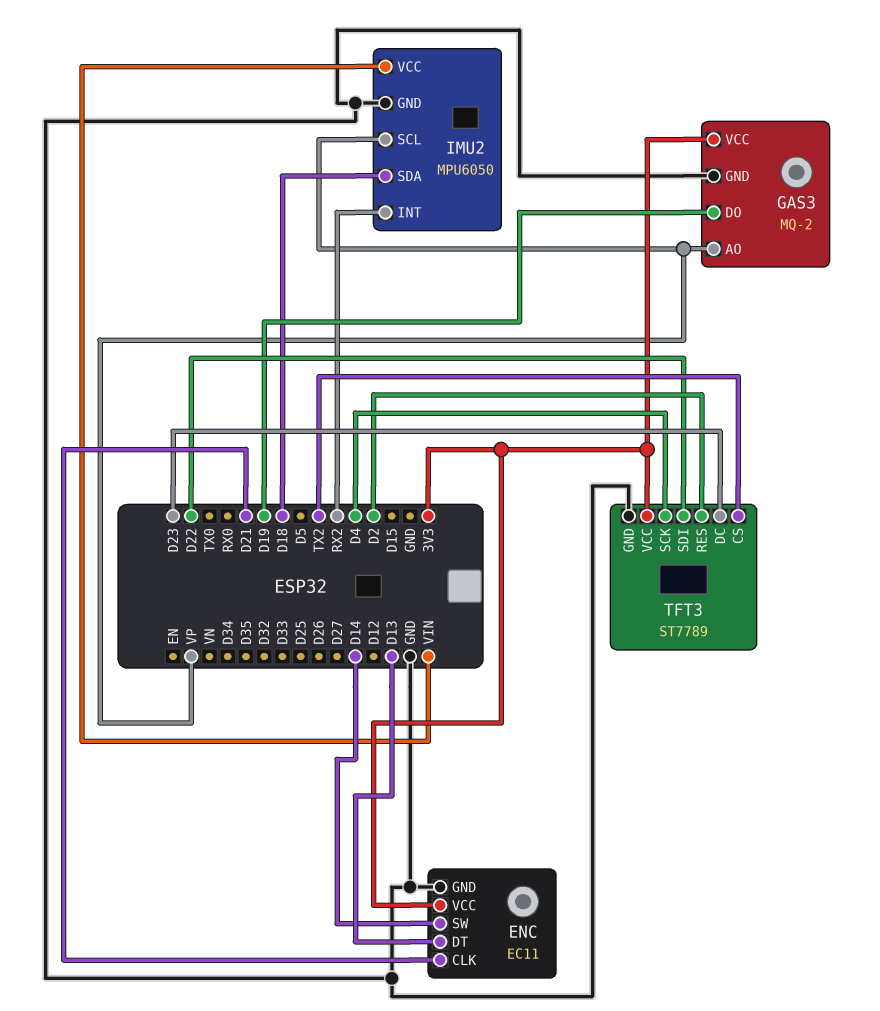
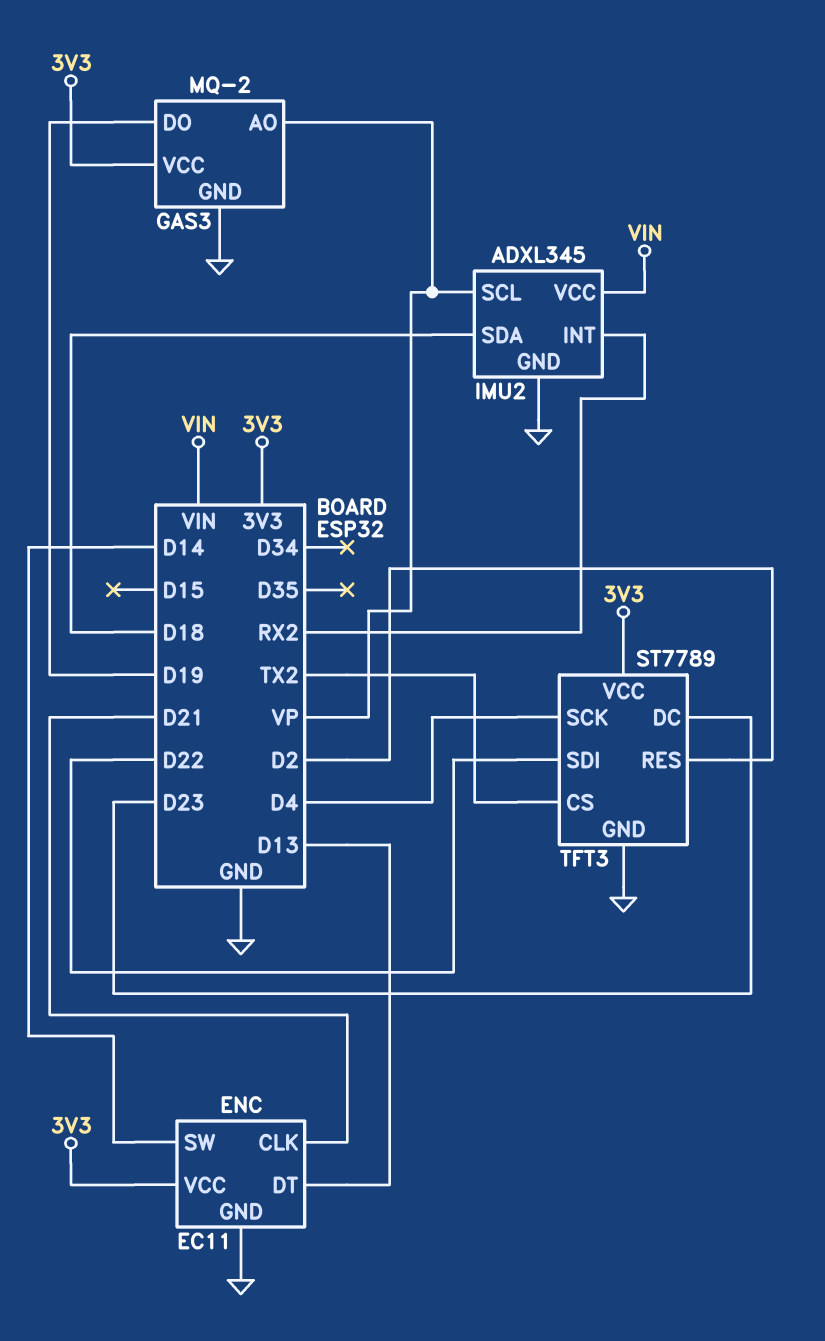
IMU2: MPU6050 -> ADXL345

